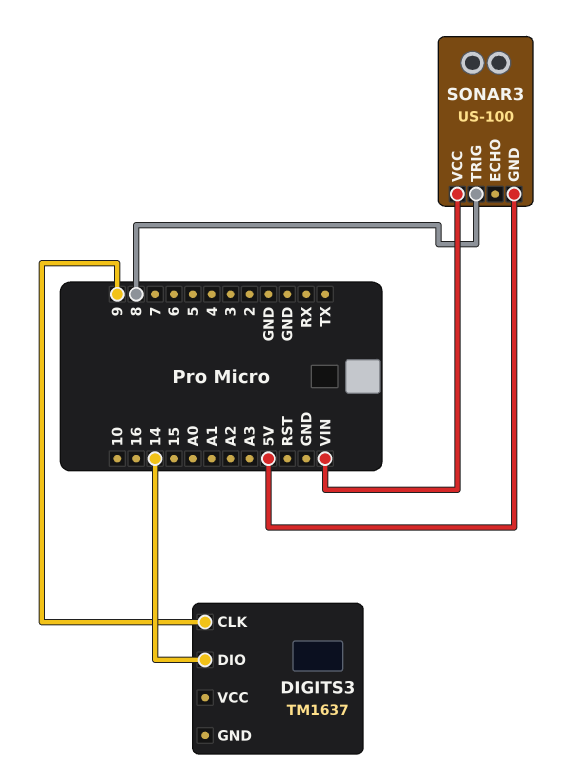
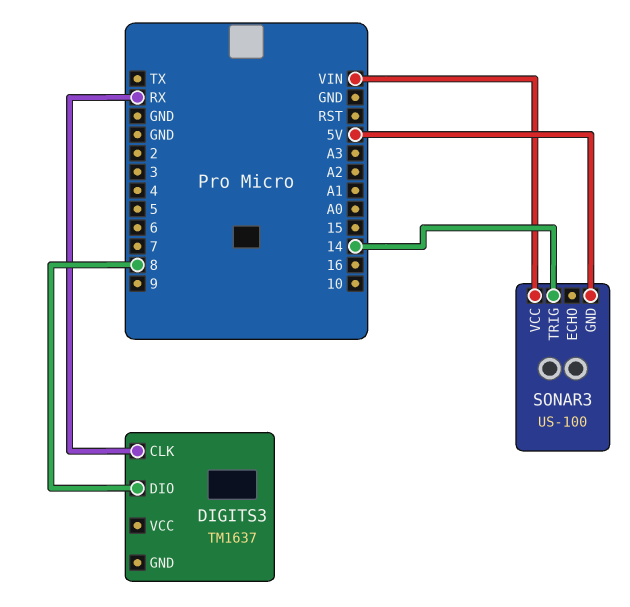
DIGITS3 pin CLK: 9 -> RX
DIGITS3 pin DIO: 14 -> 8
SONAR3 pin TRIG: 8 -> 14

